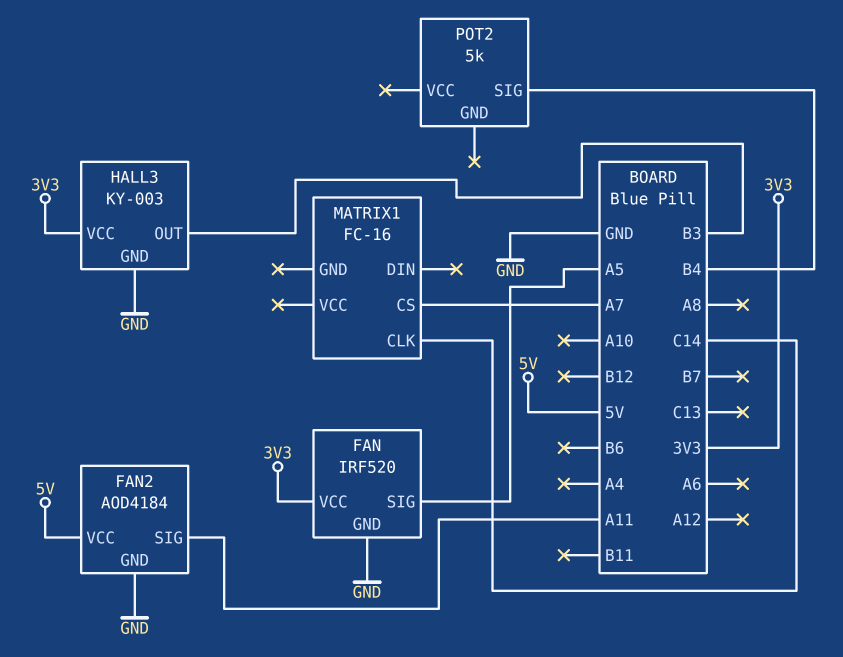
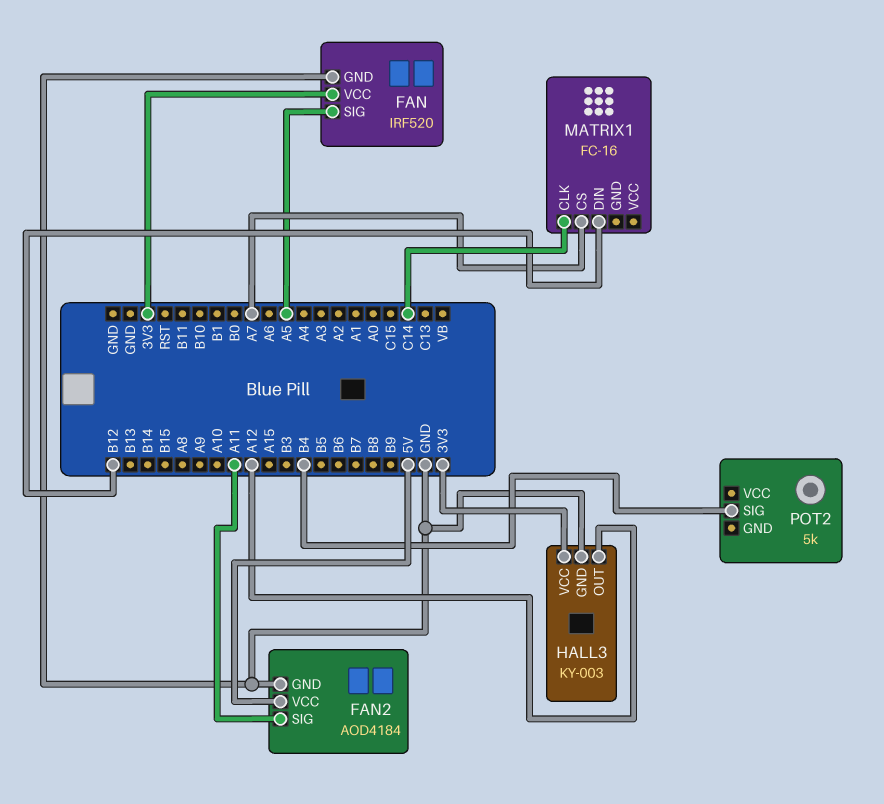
HALL3 pin OUT: B3 -> A12
MATRIX1 pin DIN: none -> B12

